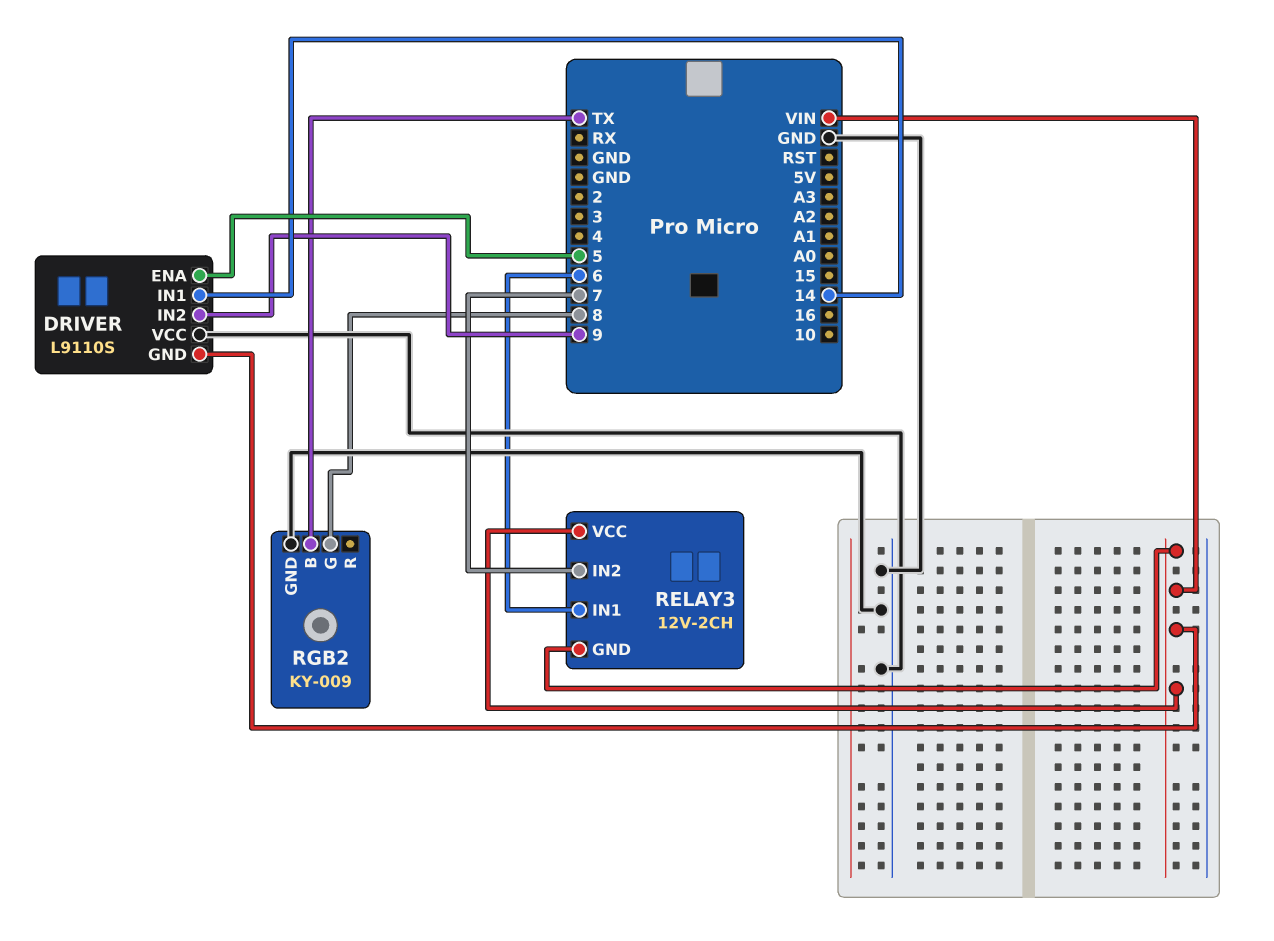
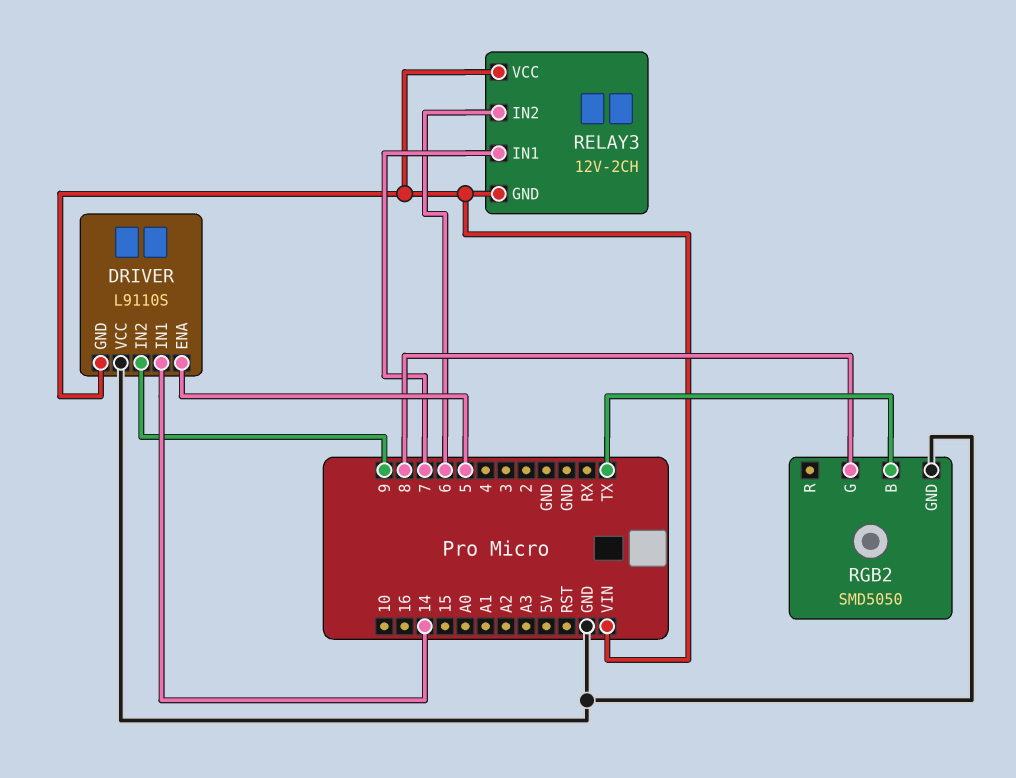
RELAY3 pin IN1: 6 -> 7
RELAY3 pin IN2: 7 -> 6
RGB2: KY-009 -> SMD5050

